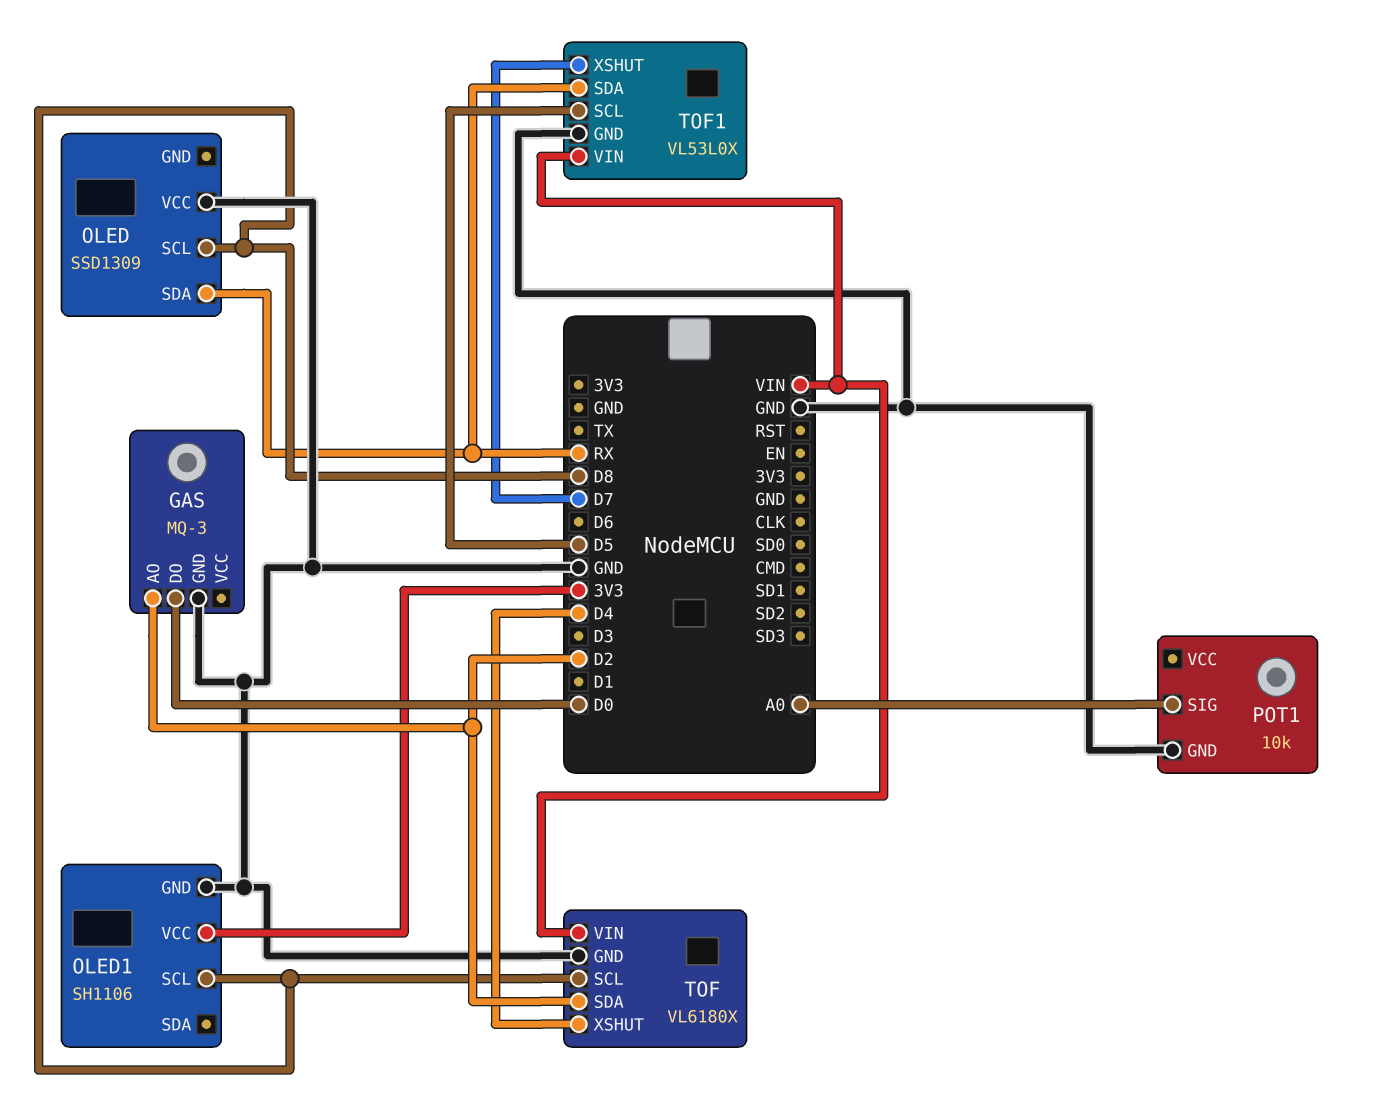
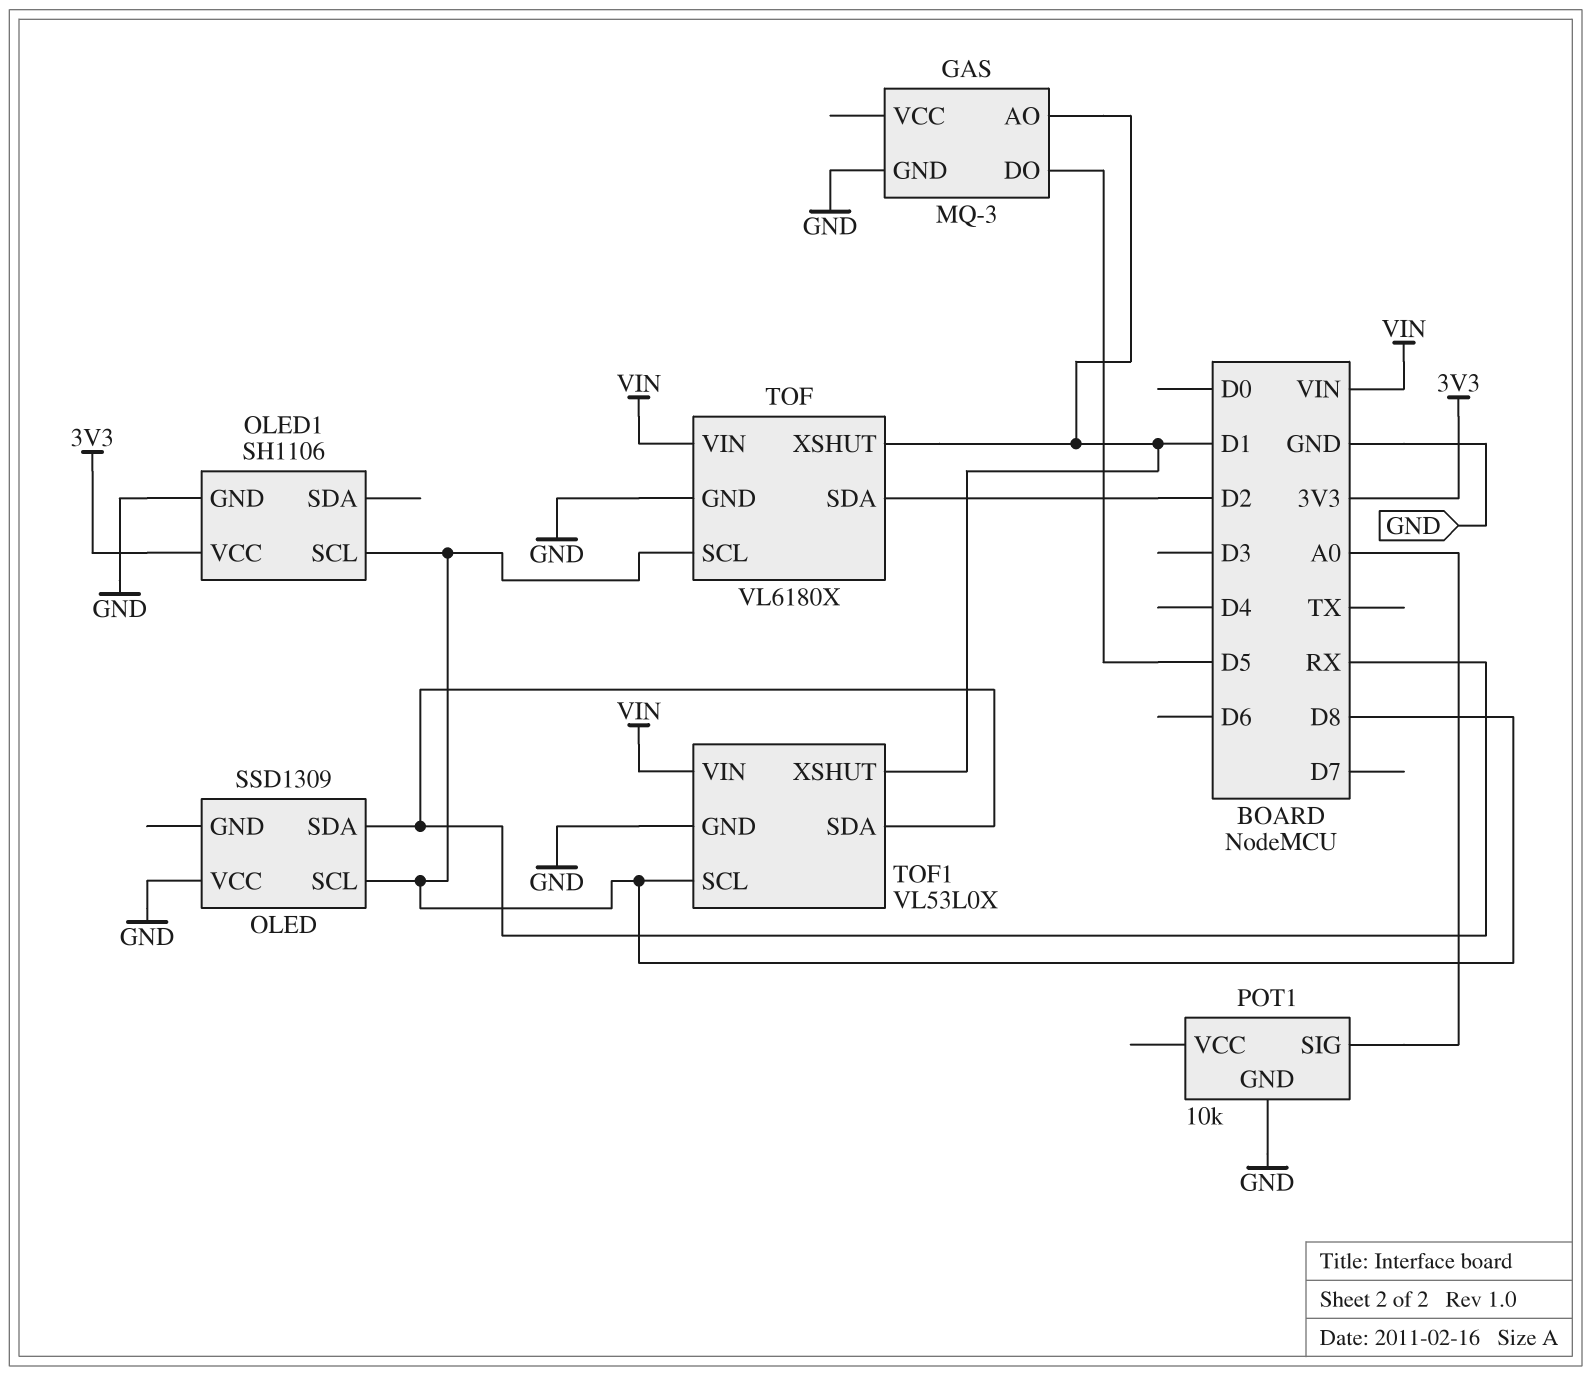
GAS pin AO: D2 -> D1
GAS pin DO: D0 -> D5
TOF pin XSHUT: D4 -> D1
TOF1 pin SCL: D5 -> D8
TOF1 pin XSHUT: D7 -> D1

